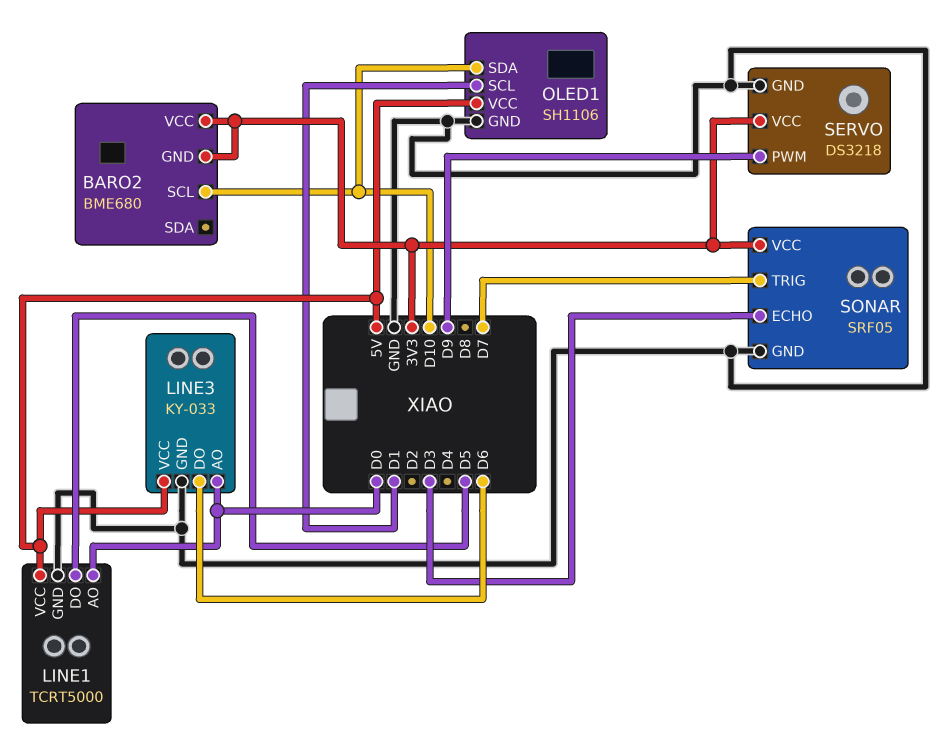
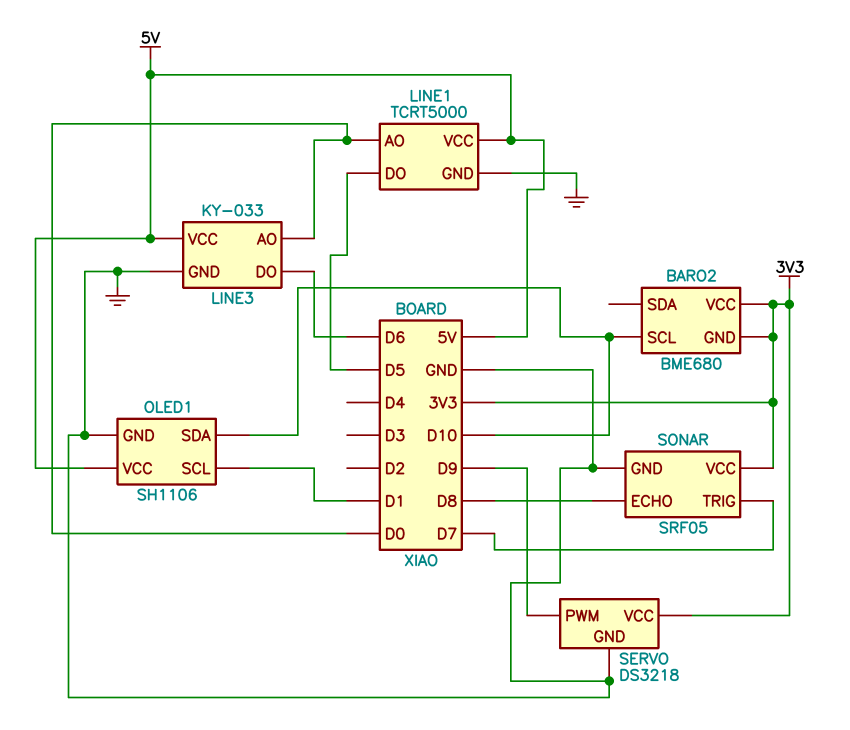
SONAR pin ECHO: D3 -> D8

